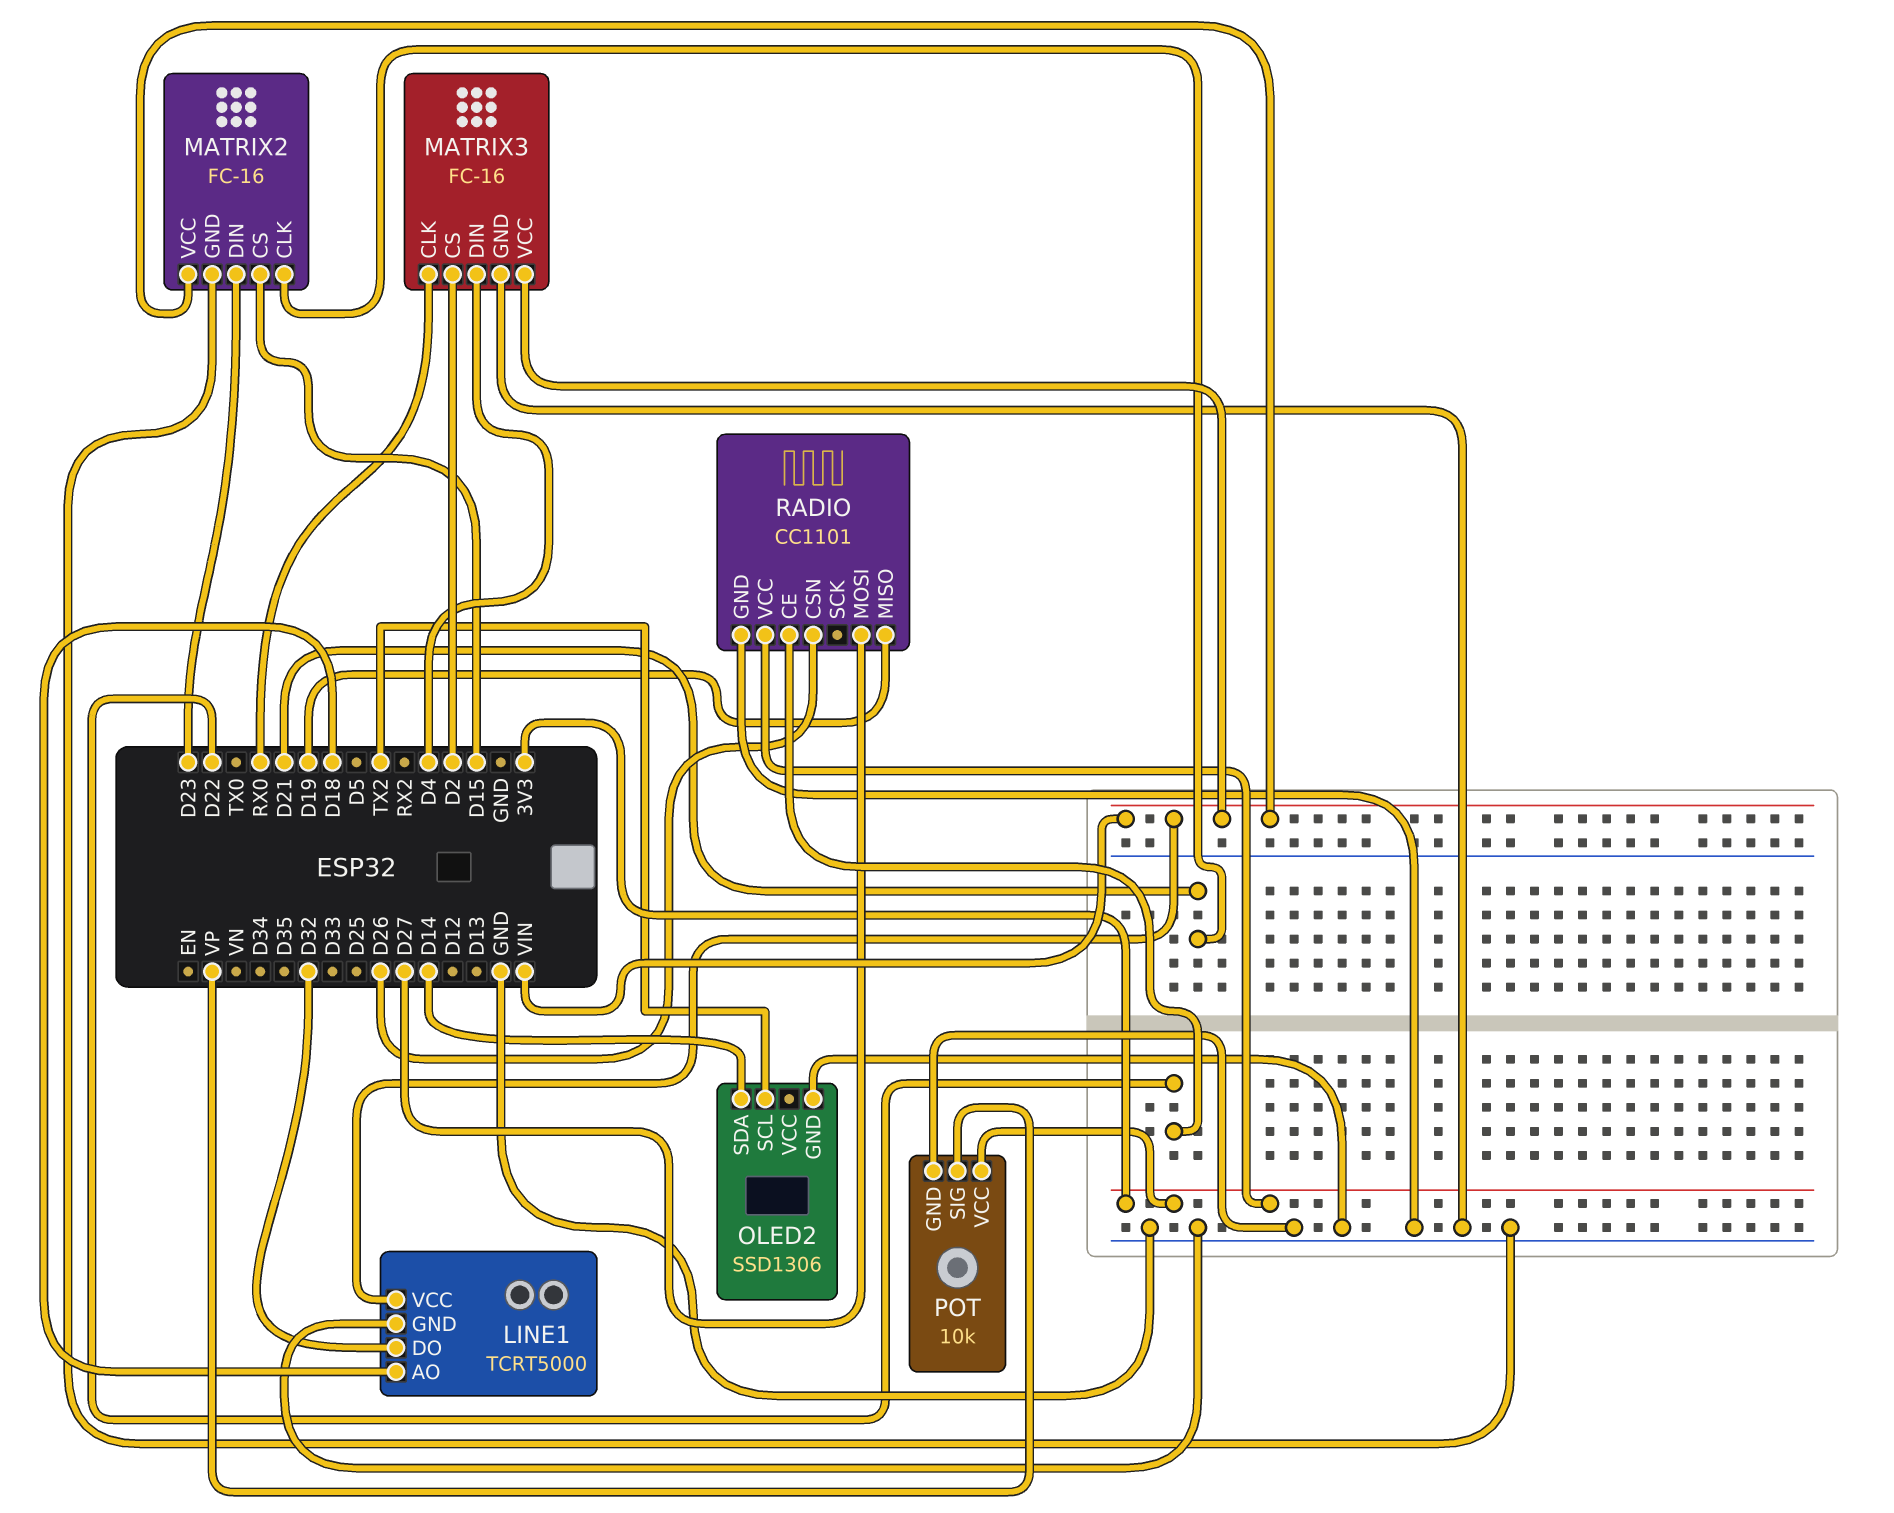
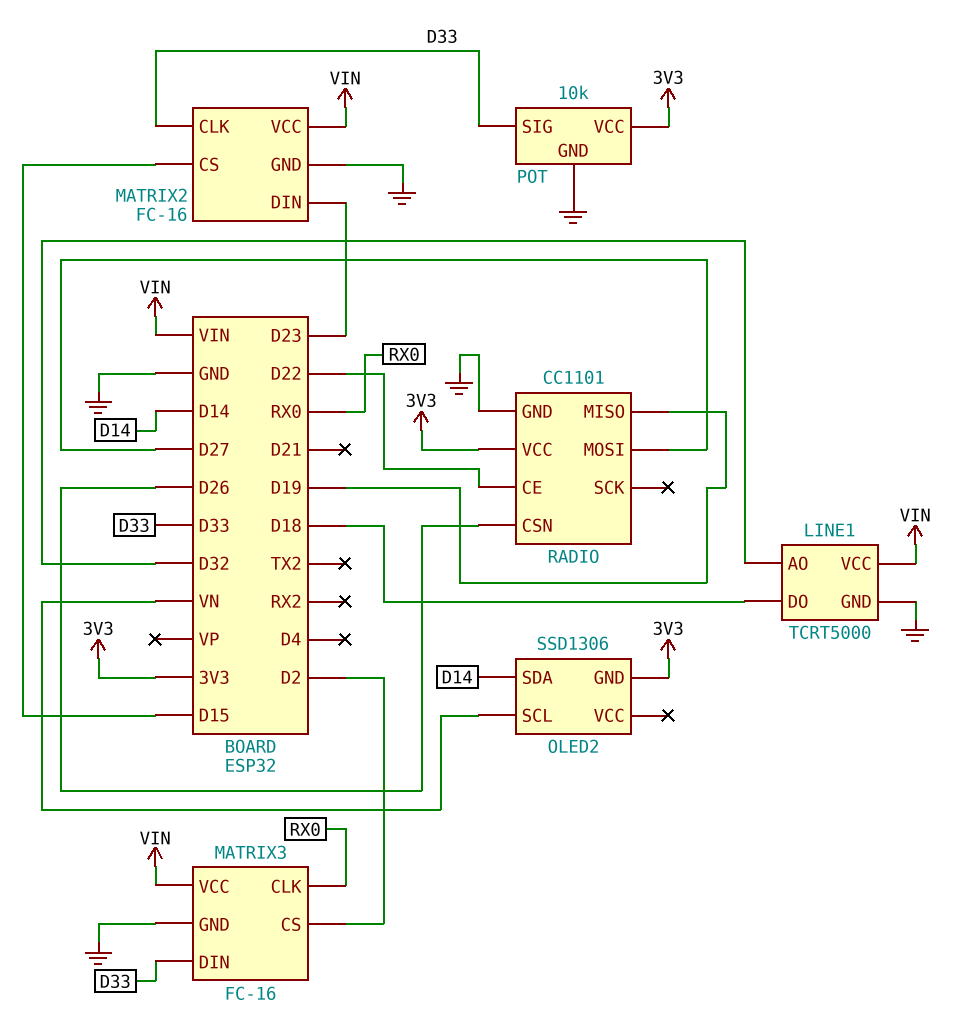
LINE1 pin AO: D18 -> D32
LINE1 pin DO: D32 -> D18
MATRIX2 pin CLK: D21 -> D33
MATRIX3 pin DIN: D4 -> D33
OLED2 pin GND: GND -> 3V3
OLED2 pin SCL: TX2 -> VN
POT pin SIG: VP -> D33

